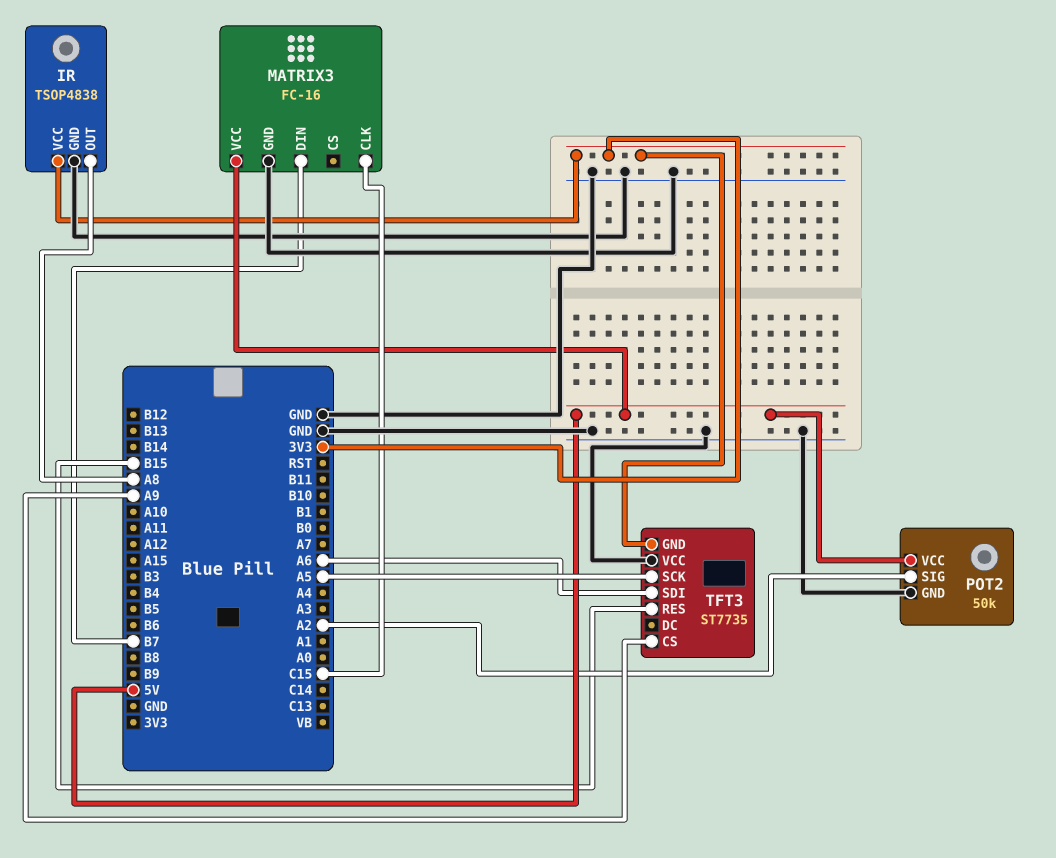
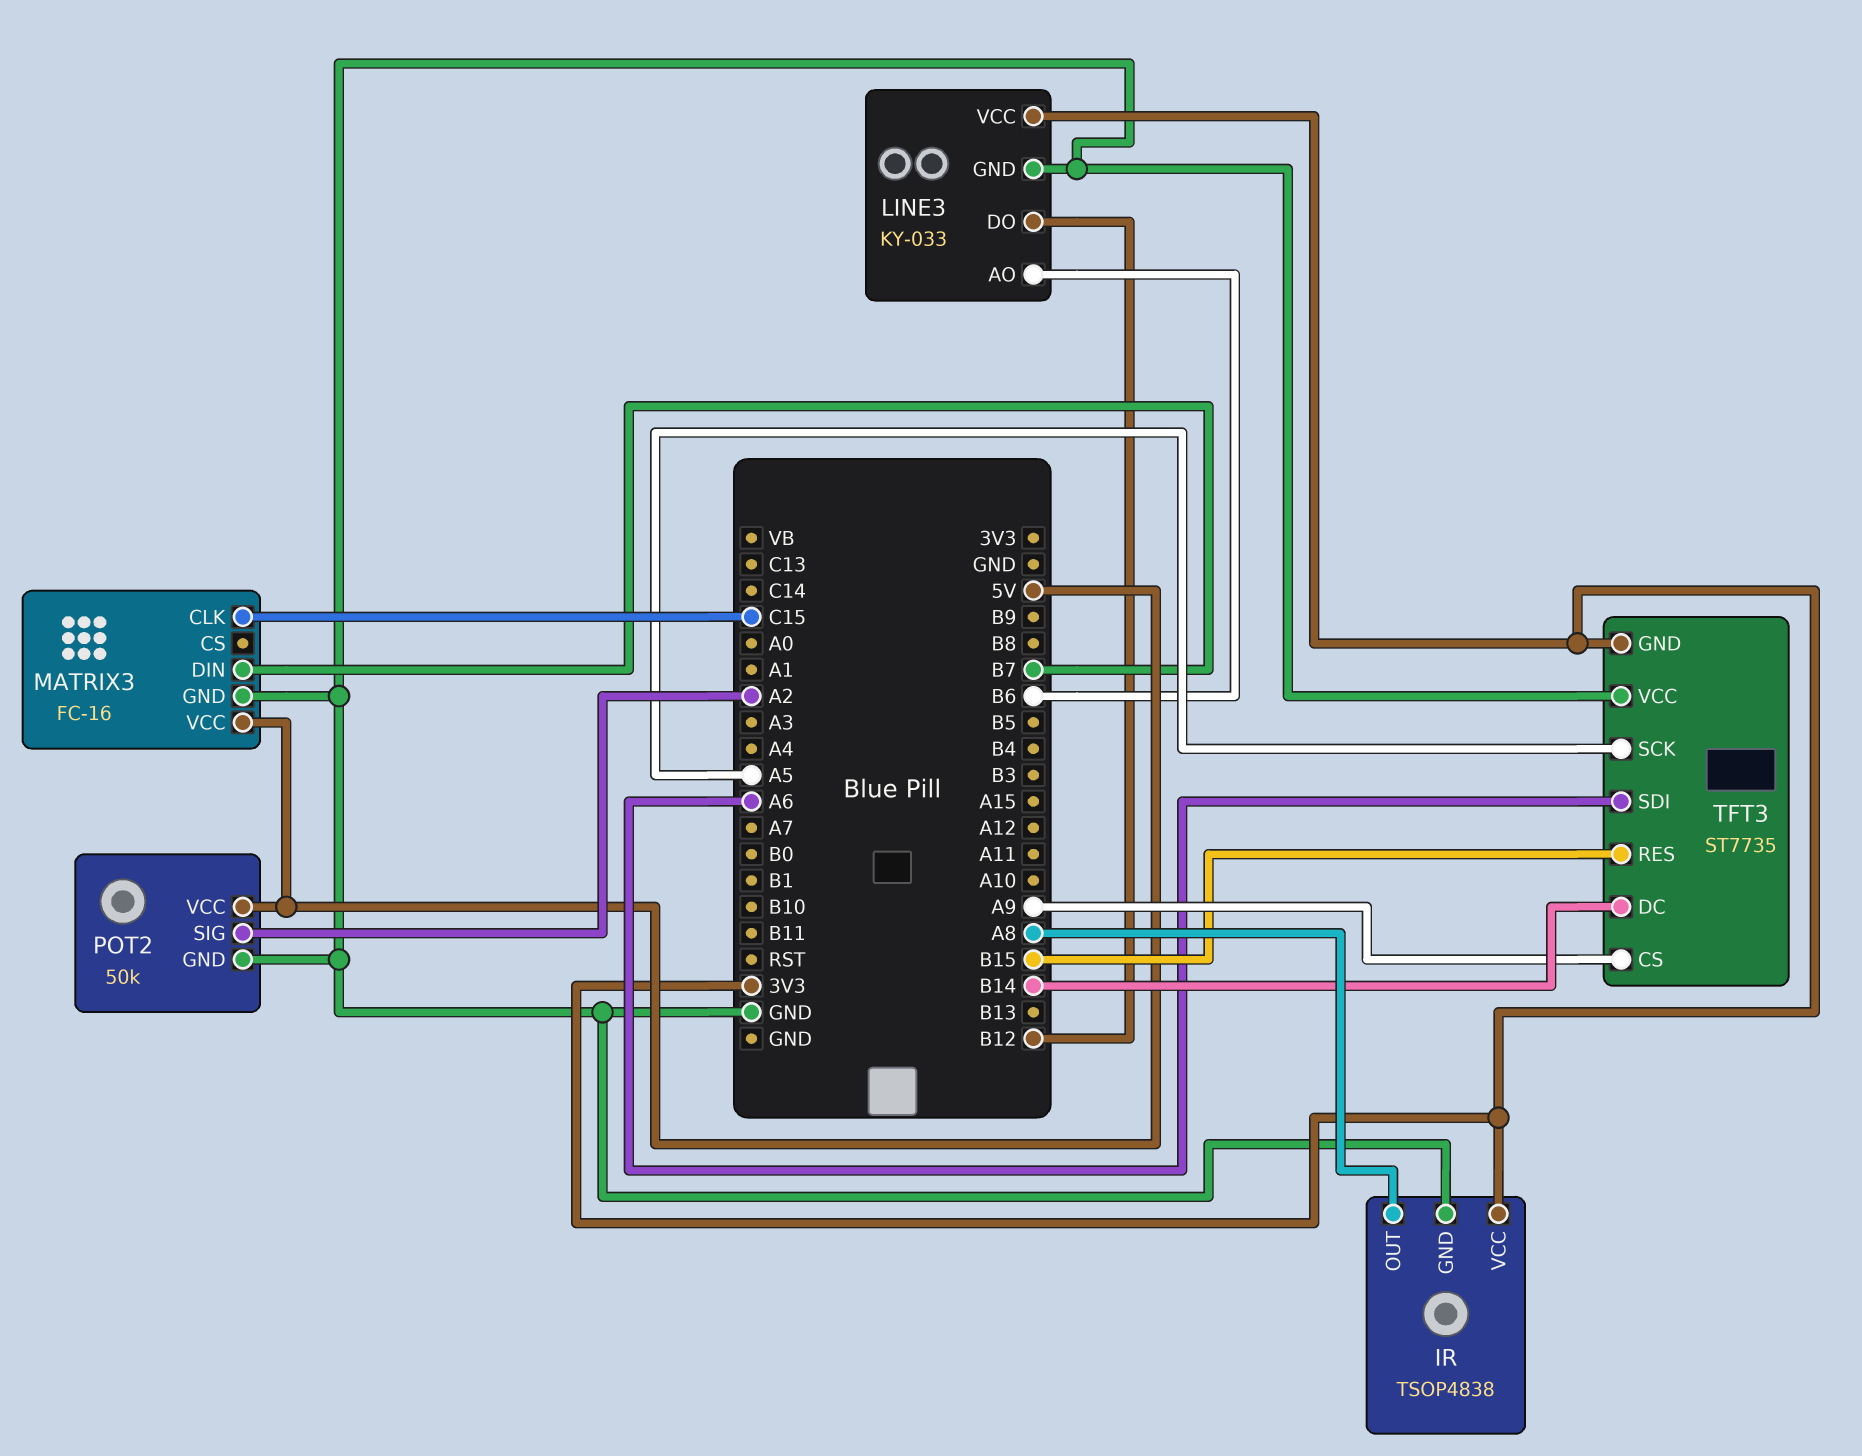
LINE3: none -> KY-033
LINE3 pin AO: none -> B6
LINE3 pin DO: none -> B12
LINE3 pin GND: none -> GND
LINE3 pin VCC: none -> 3V3
TFT3 pin DC: none -> B14

